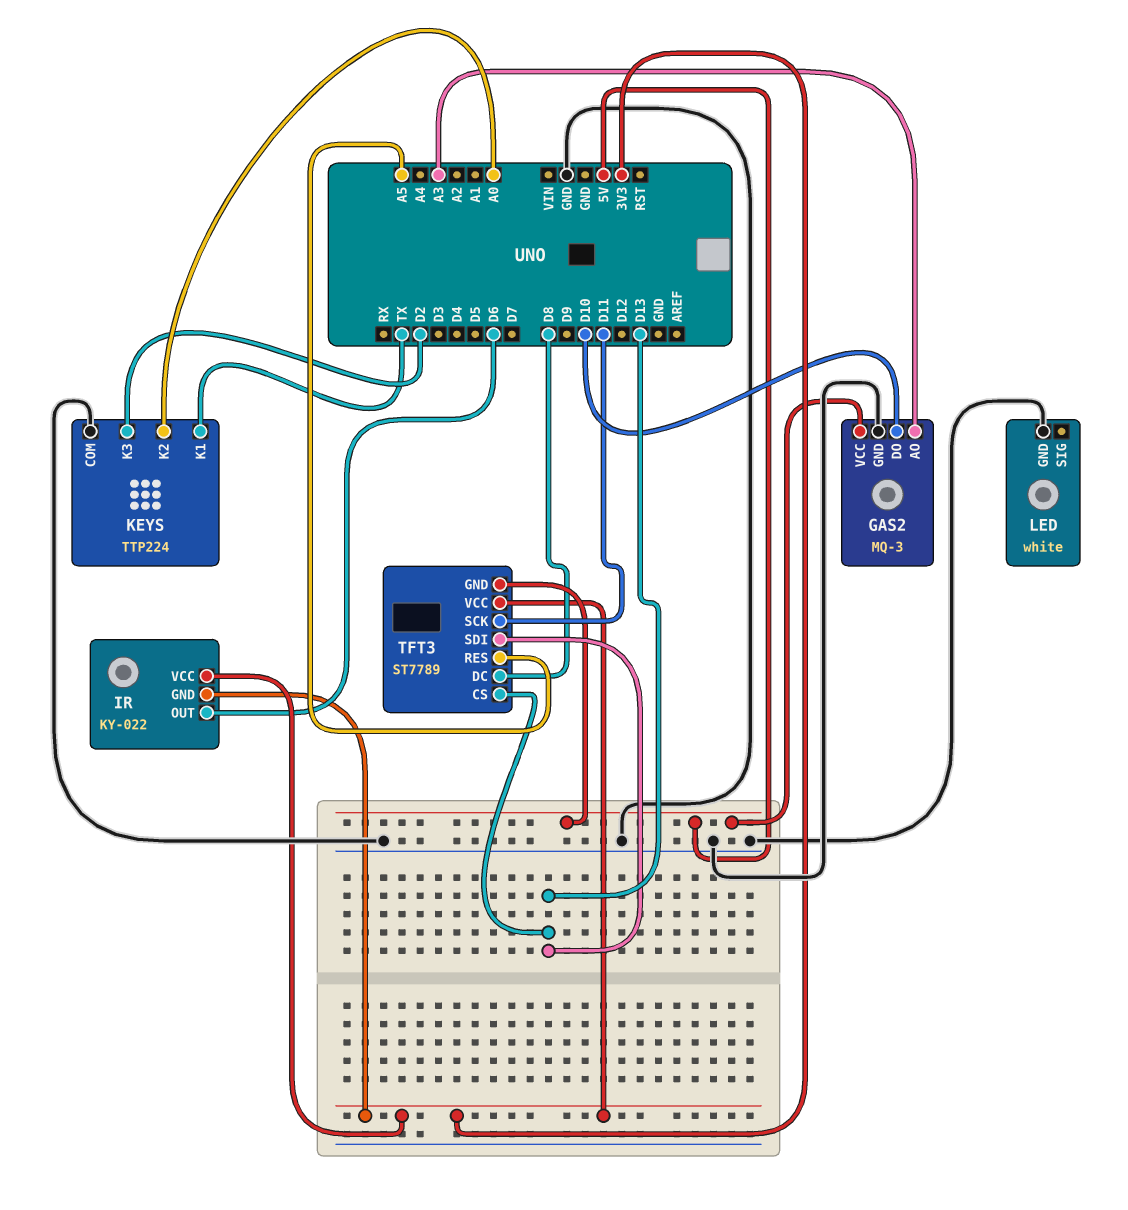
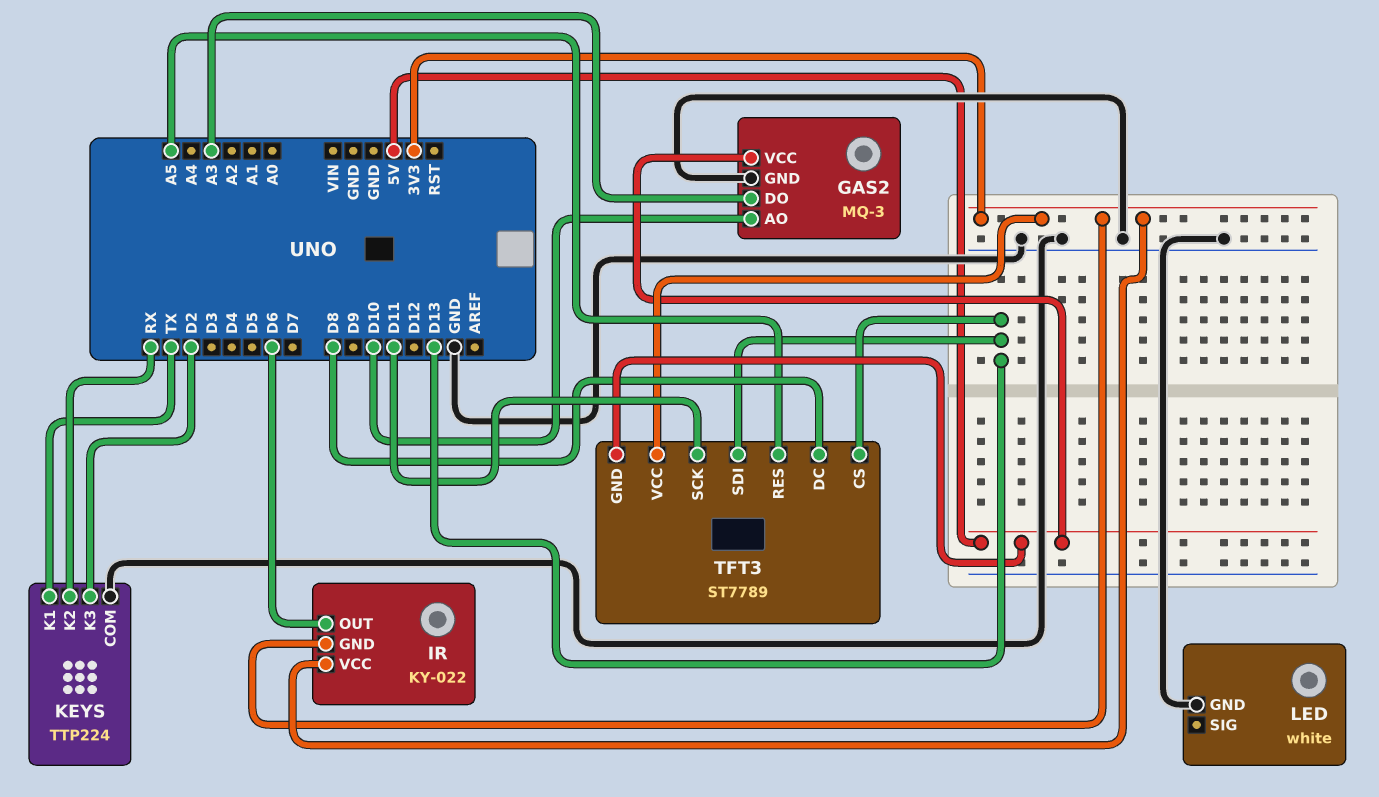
GAS2 pin AO: A3 -> D10
GAS2 pin DO: D10 -> A3
KEYS pin K2: A0 -> RX

